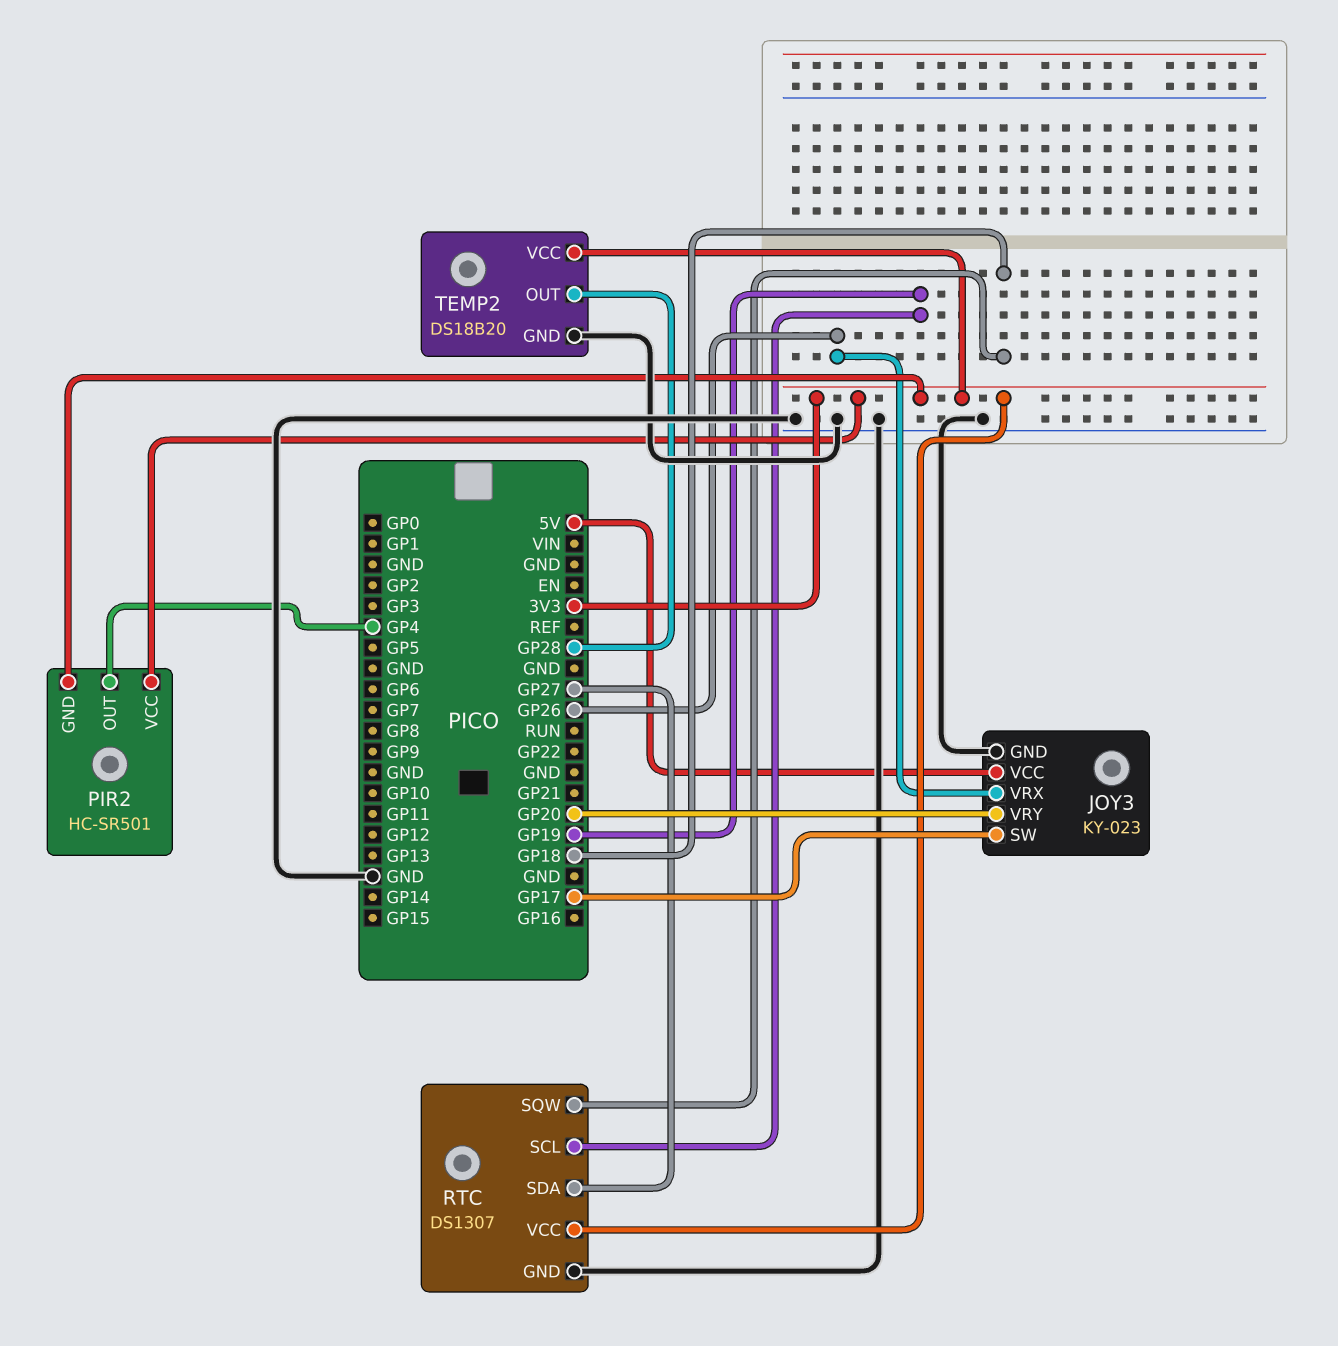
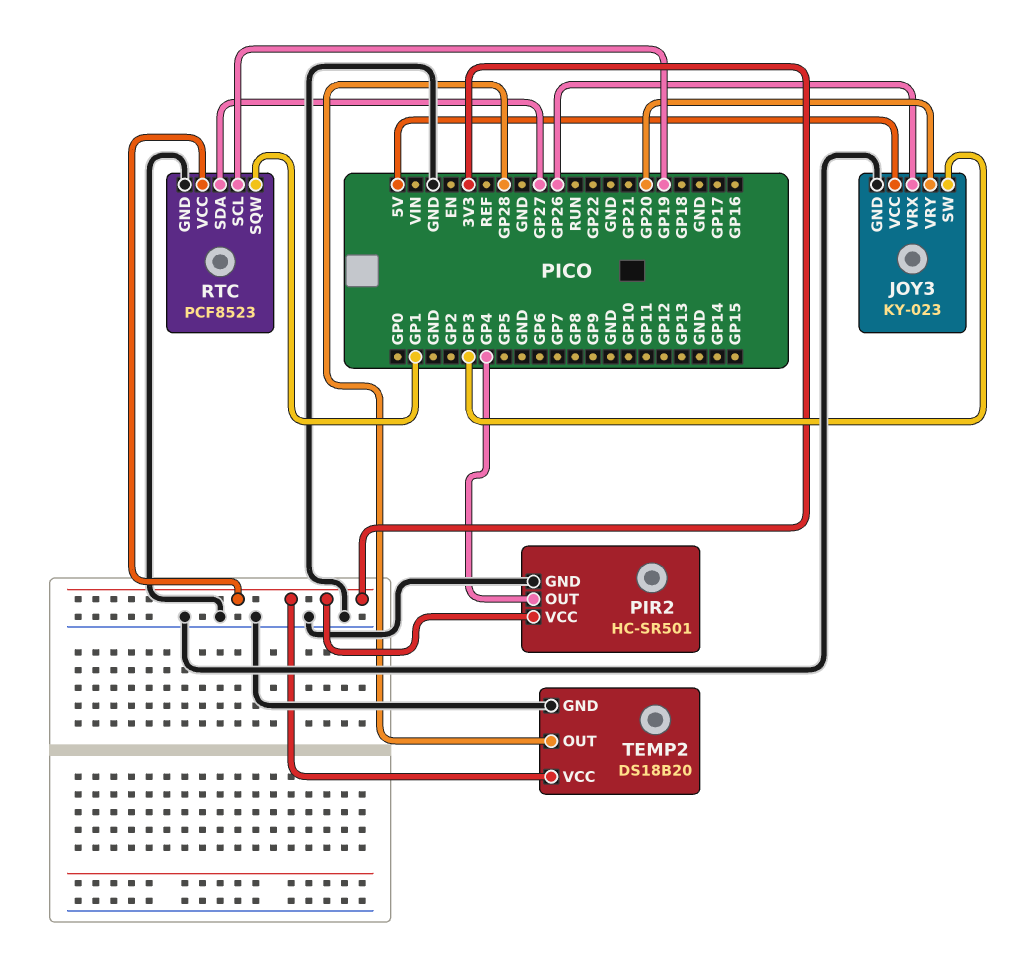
JOY3 pin SW: GP17 -> GP3
PIR2 pin GND: 3V3 -> GND
RTC: DS1307 -> PCF8523
RTC pin SQW: GP18 -> GP1

